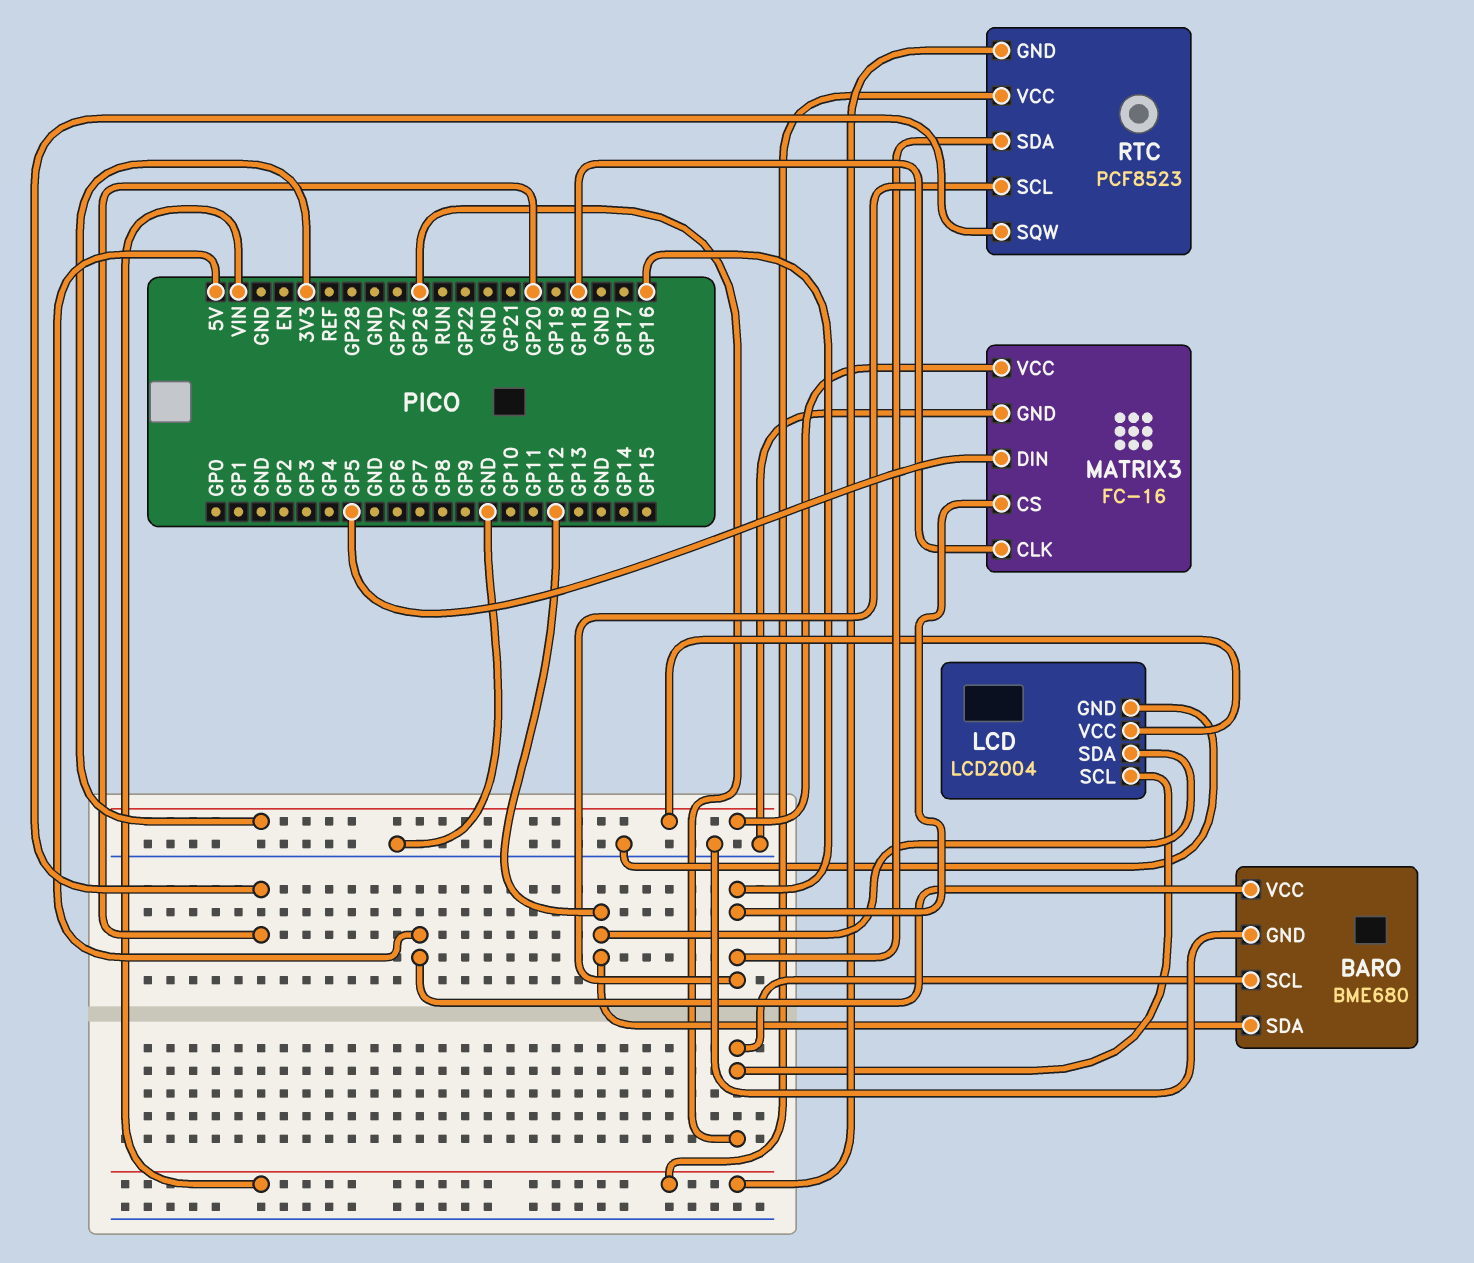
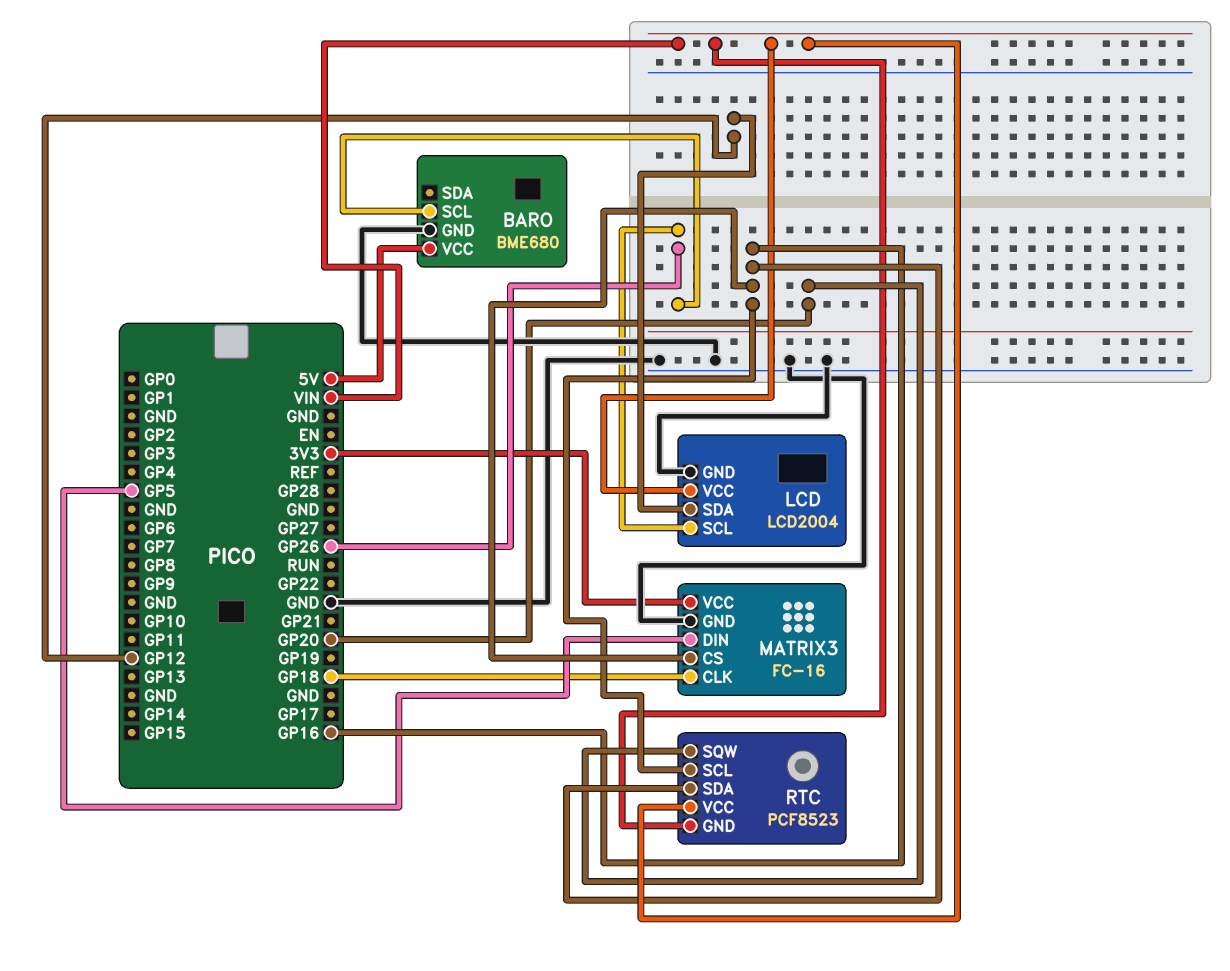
BARO pin SDA: GP12 -> none
LCD pin VCC: 3V3 -> VIN

